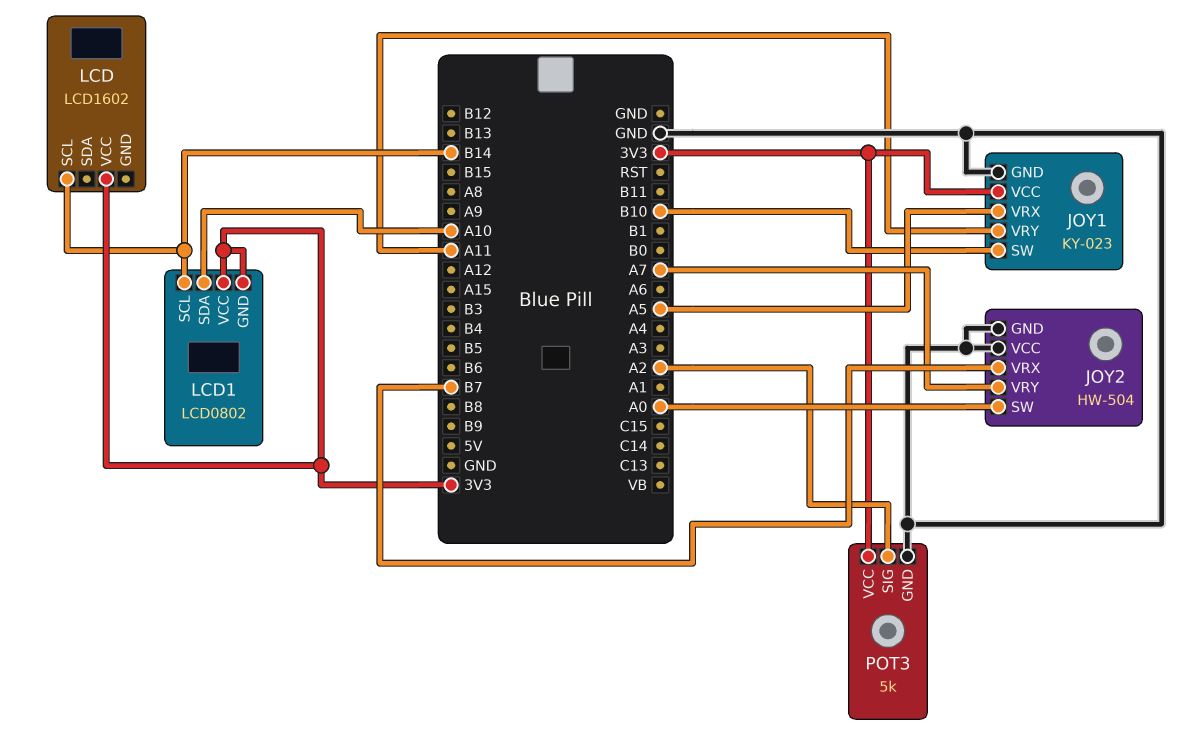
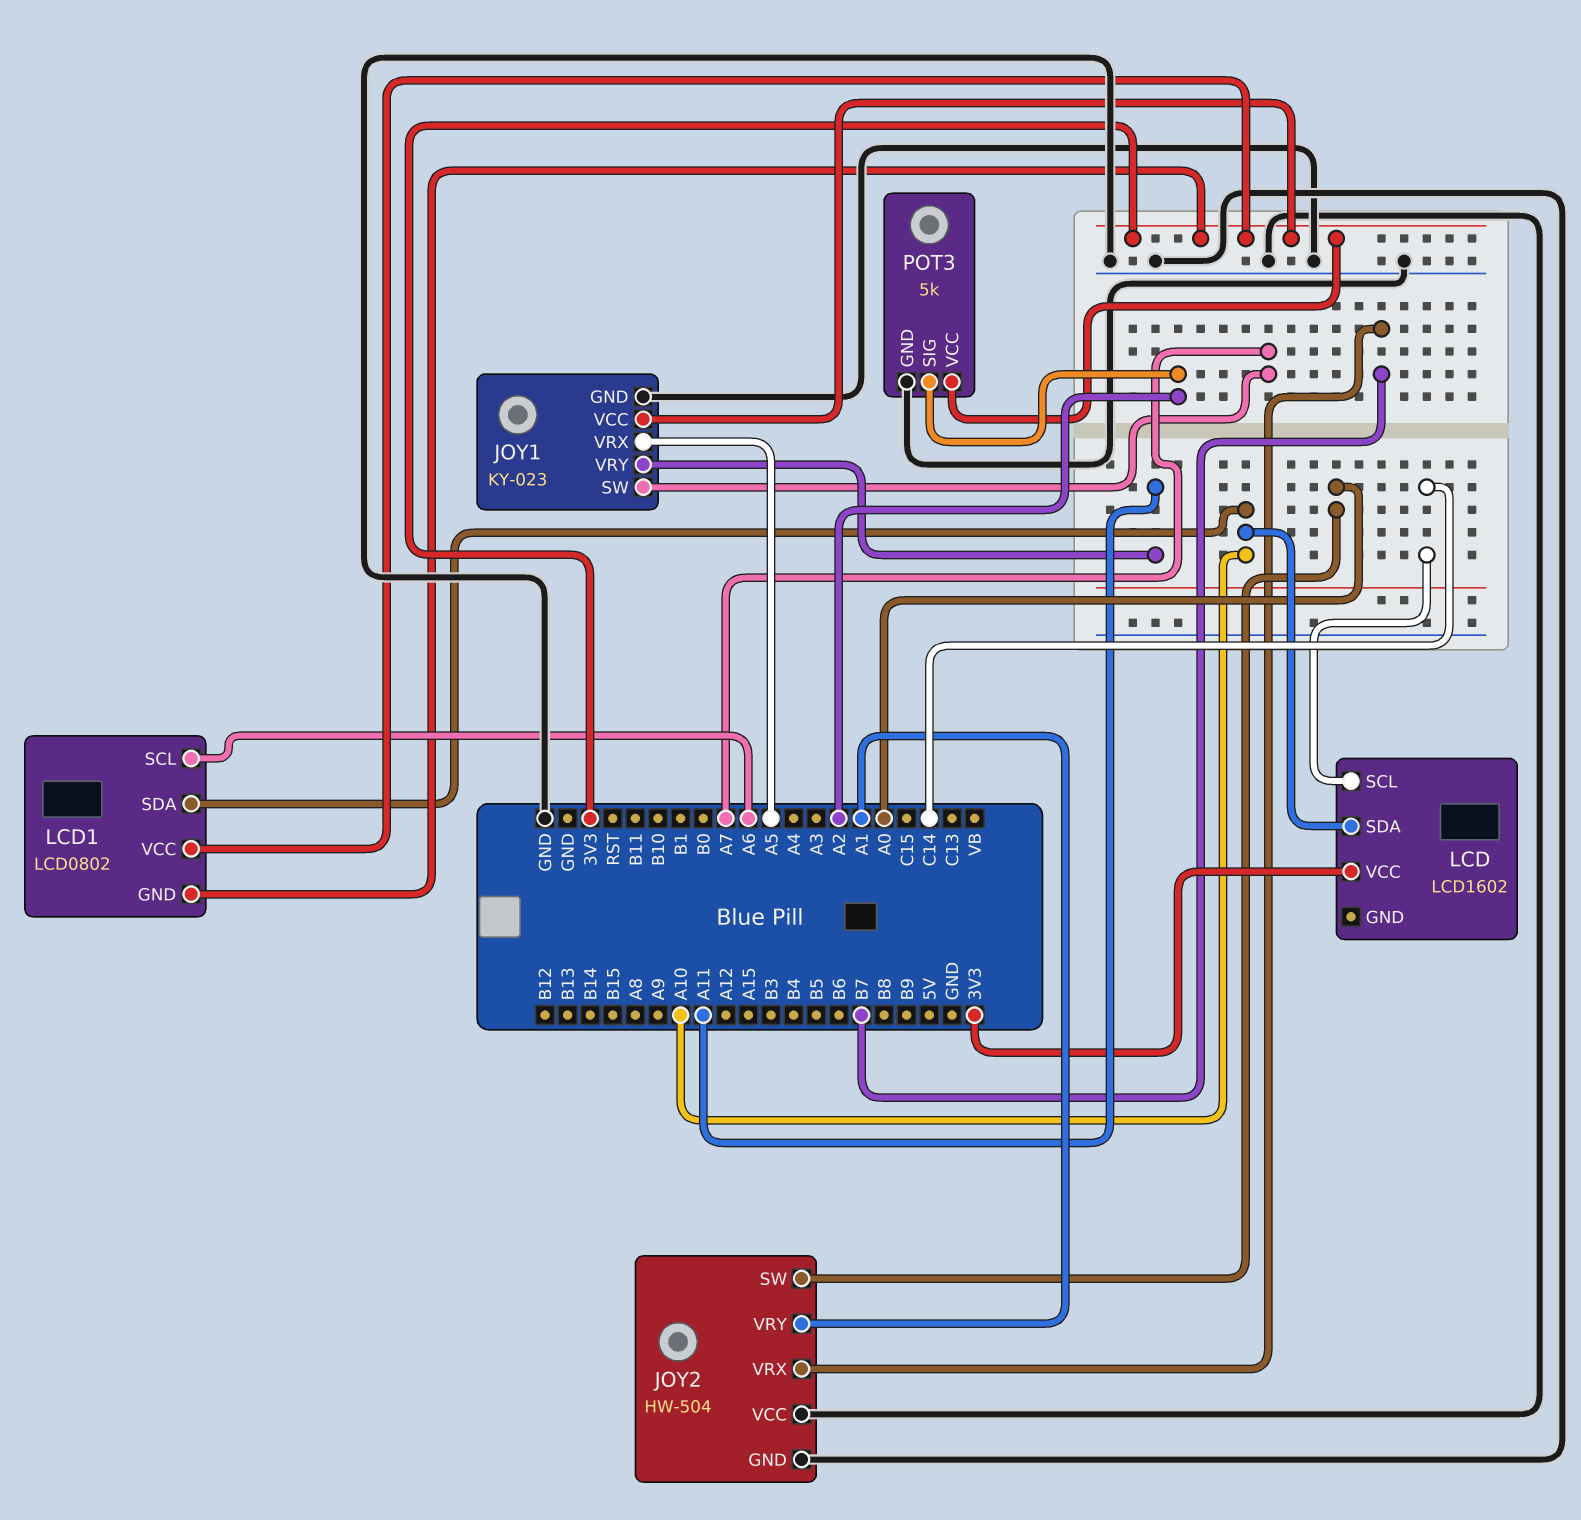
JOY1 pin SW: B10 -> A7
JOY2 pin VRY: A7 -> A1
LCD pin SCL: B14 -> C14
LCD pin SDA: none -> A10
LCD1 pin SCL: B14 -> A6

